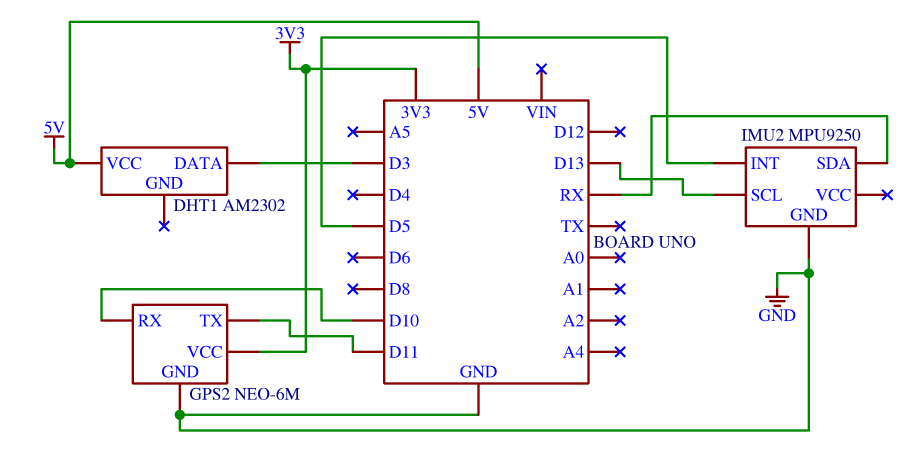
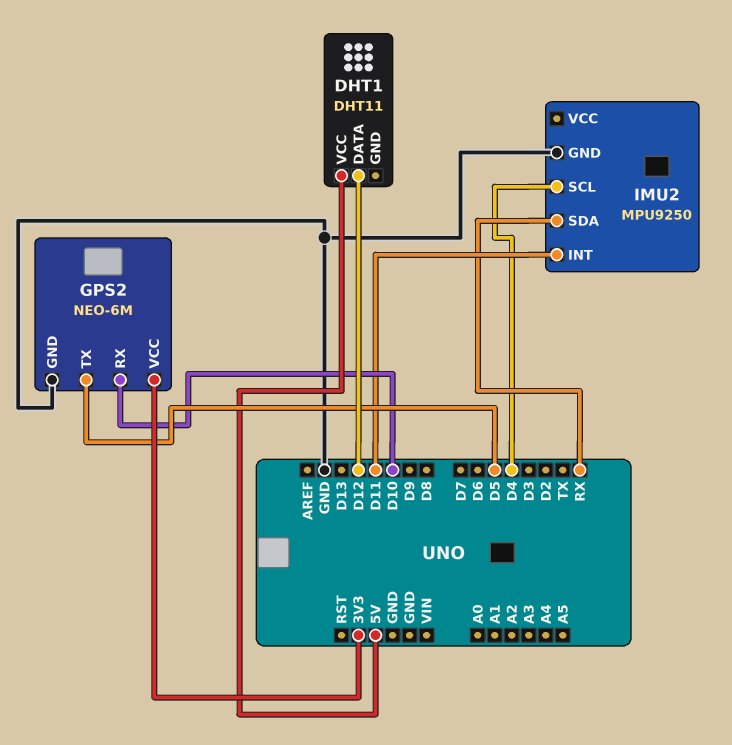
DHT1: AM2302 -> DHT11
DHT1 pin DATA: D3 -> D12
GPS2 pin TX: D11 -> D5
IMU2 pin INT: D5 -> D11
IMU2 pin SCL: D13 -> D4

